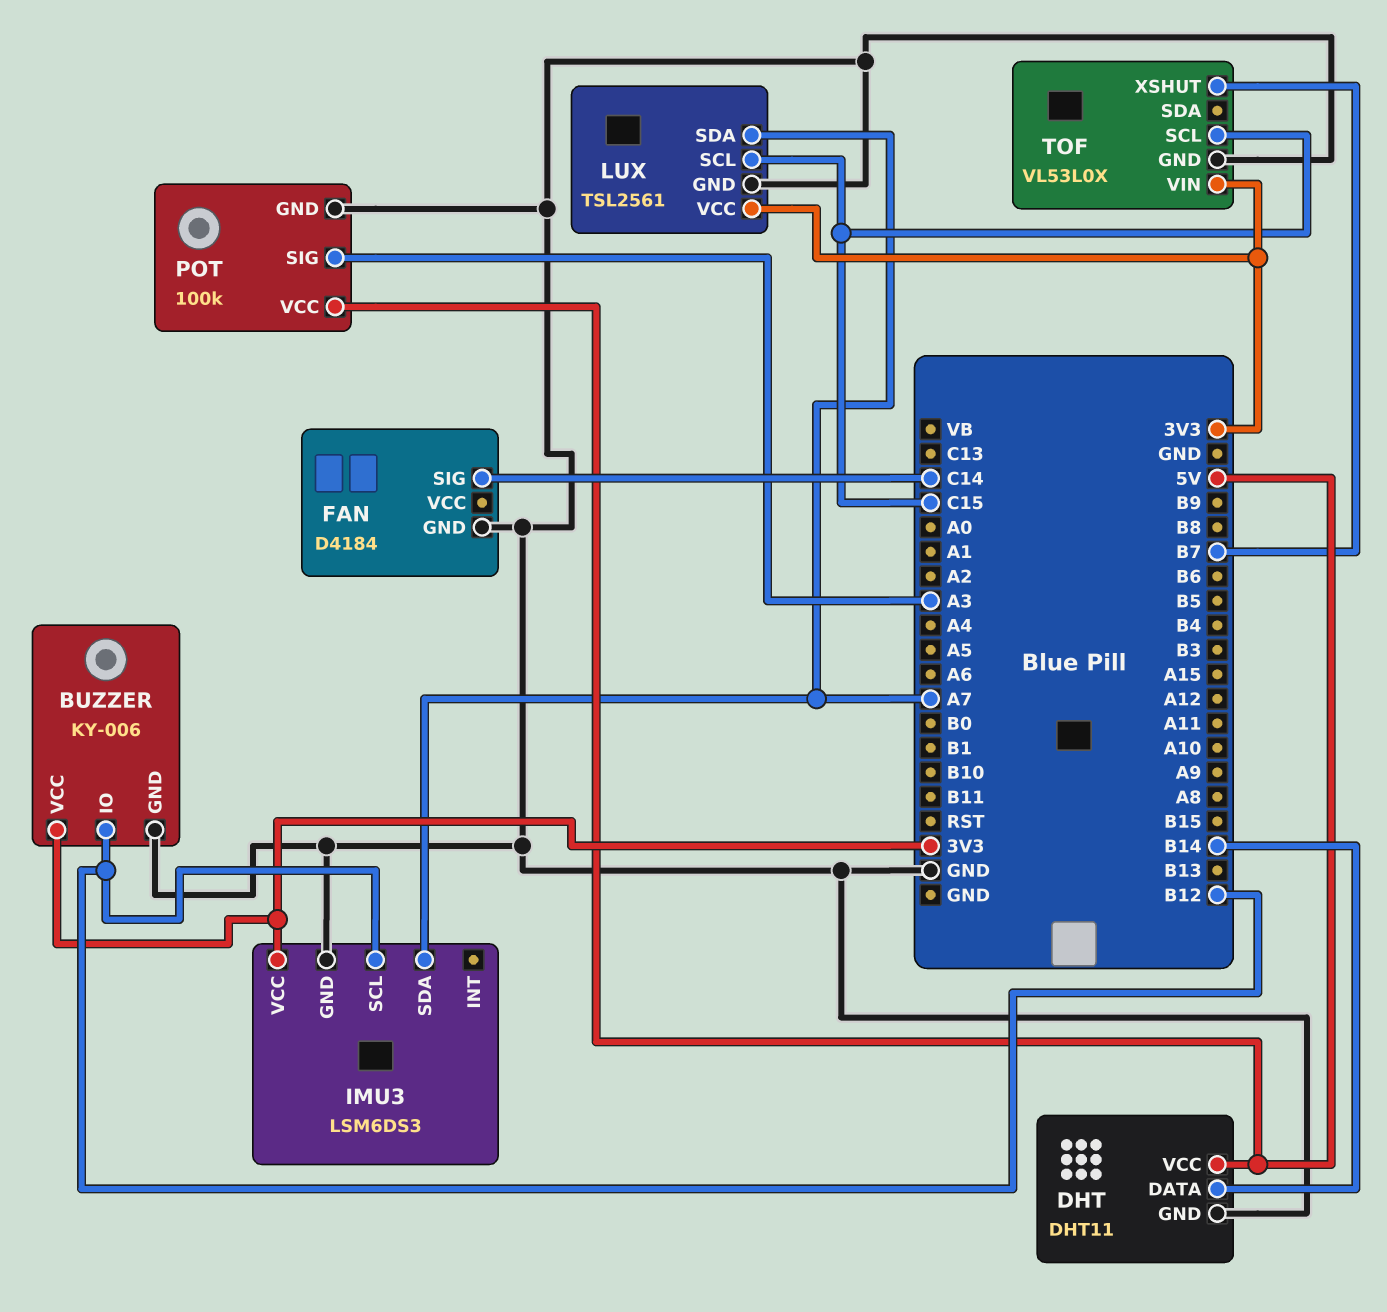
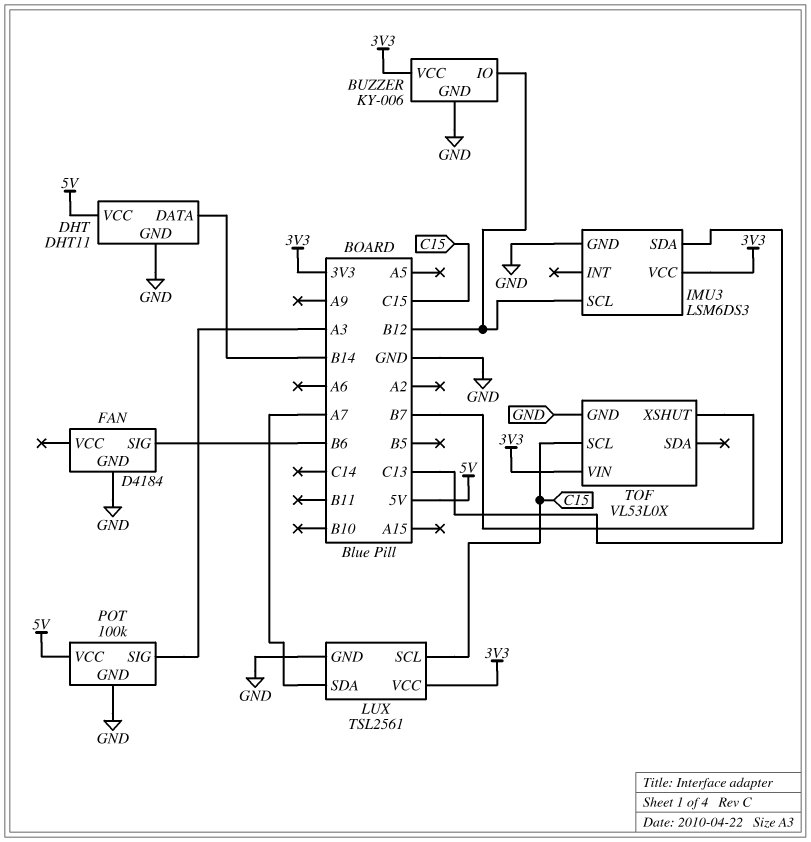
FAN pin SIG: C14 -> B6
IMU3 pin SDA: A7 -> C13

